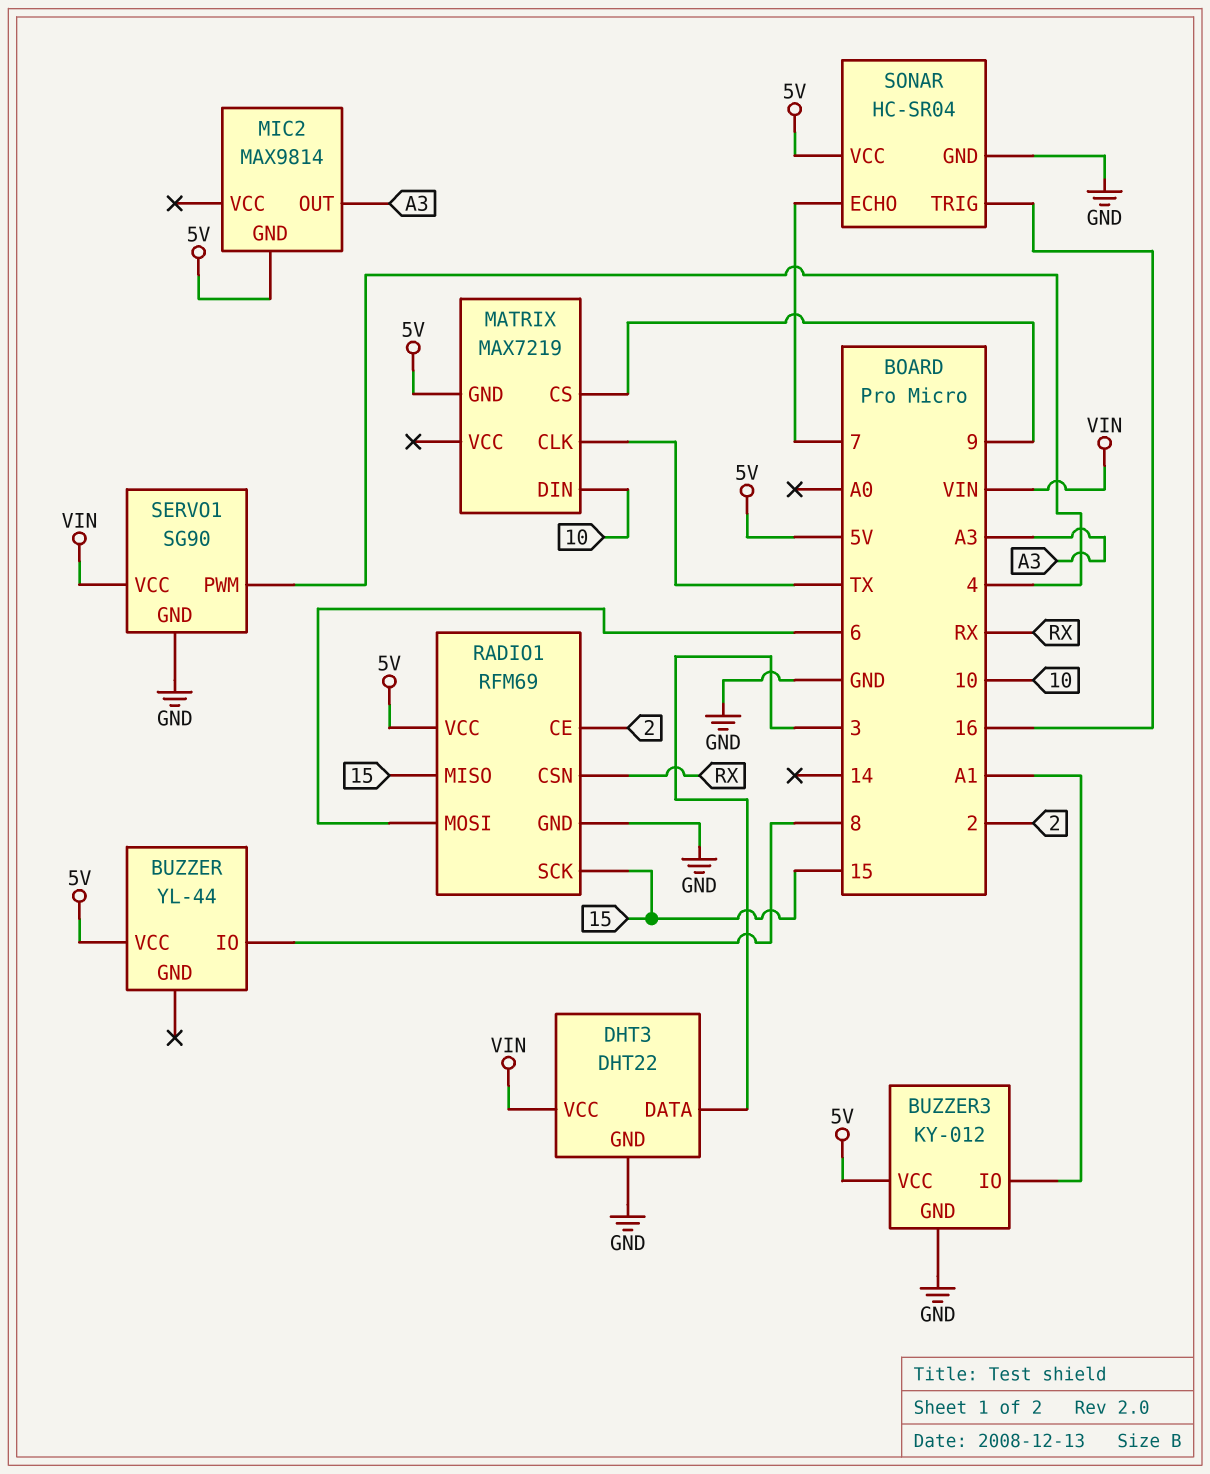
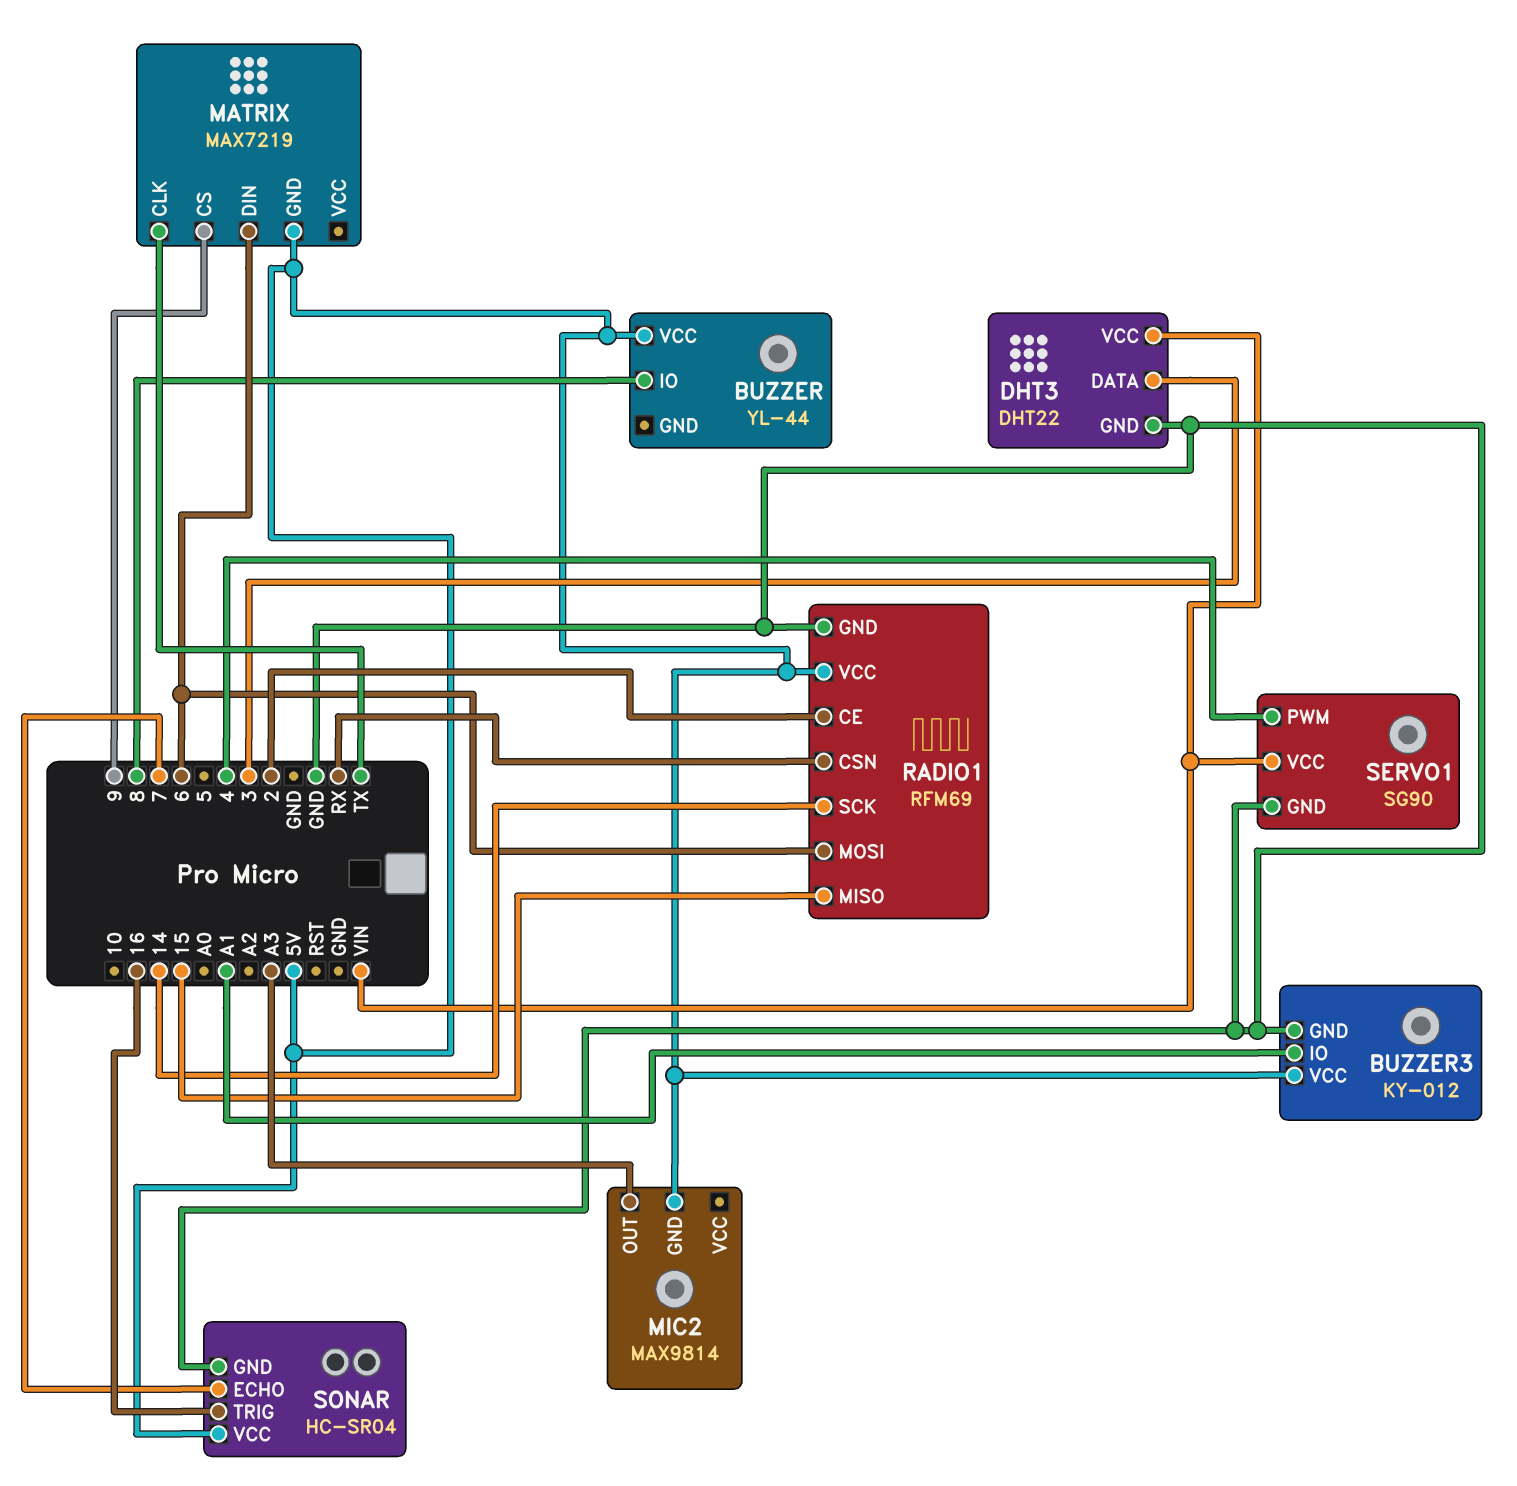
MATRIX pin DIN: 10 -> 6
RADIO1 pin SCK: 15 -> 14

